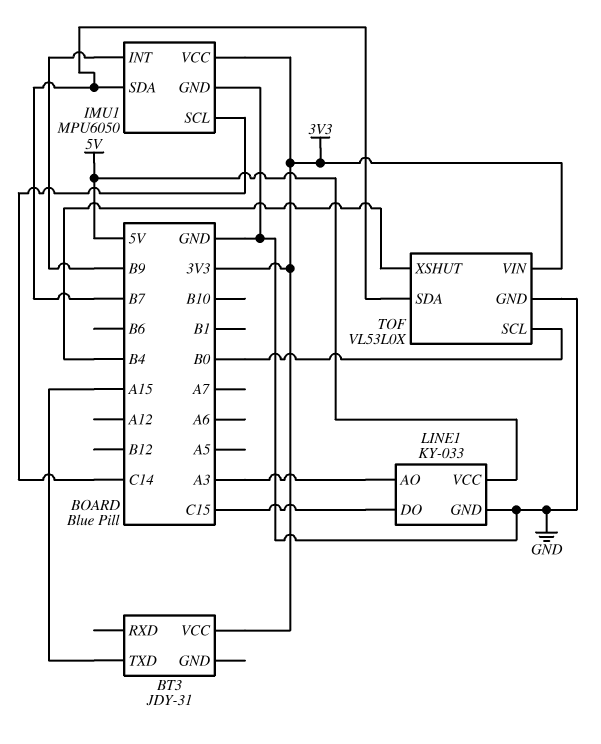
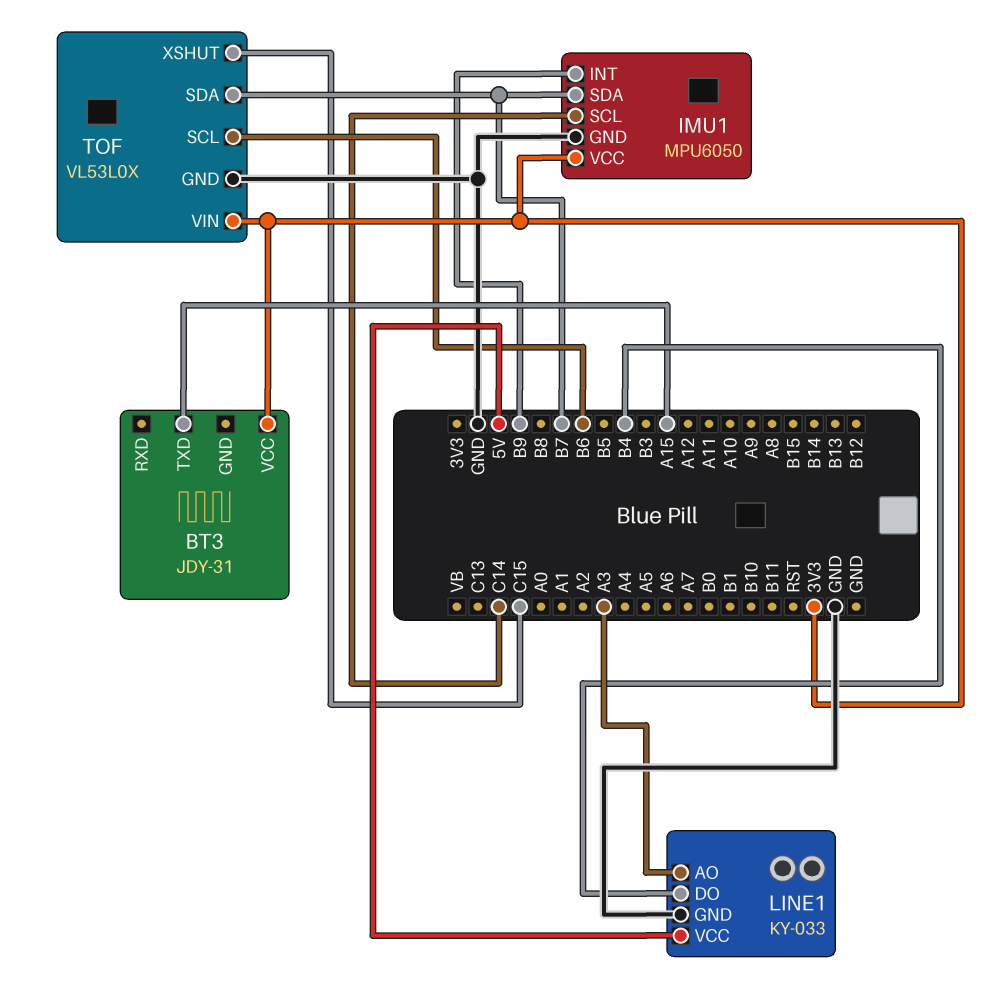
LINE1 pin DO: C15 -> B4
TOF pin SCL: B0 -> B6
TOF pin XSHUT: B4 -> C15

